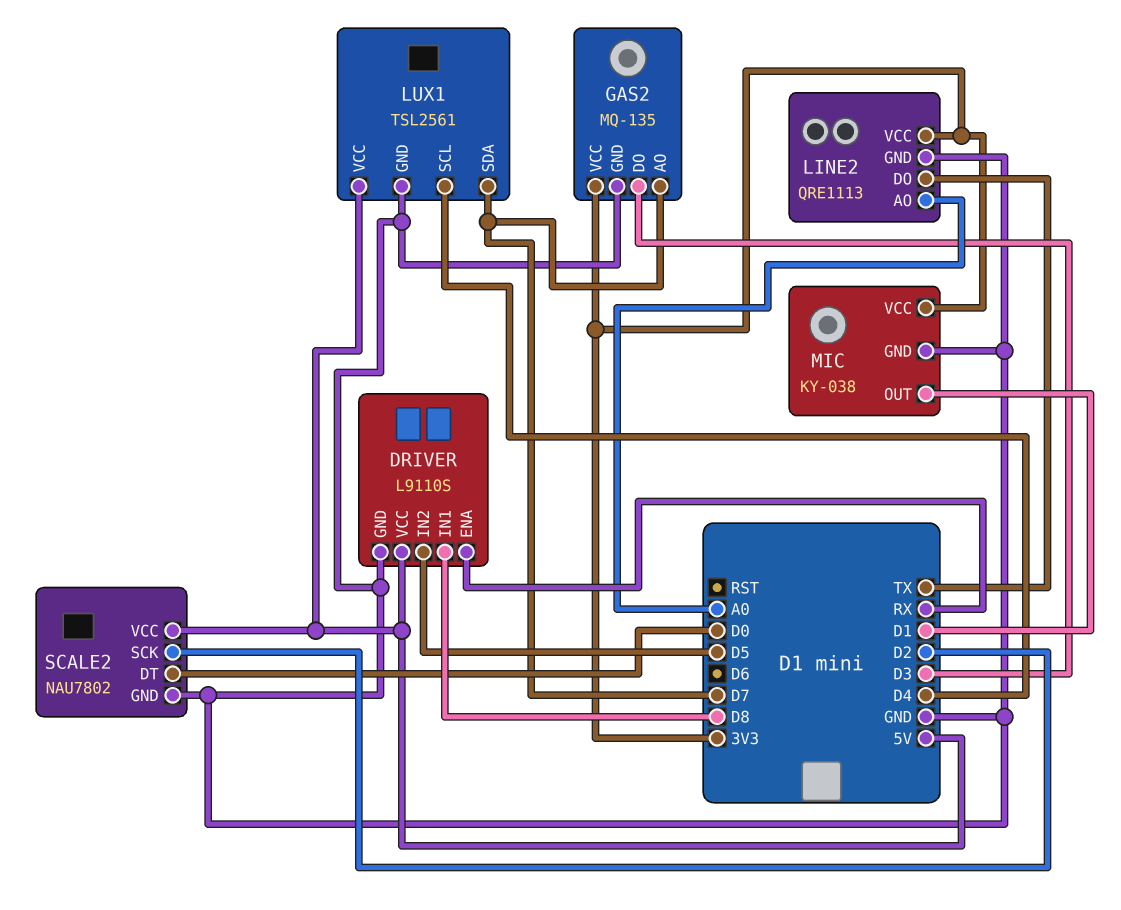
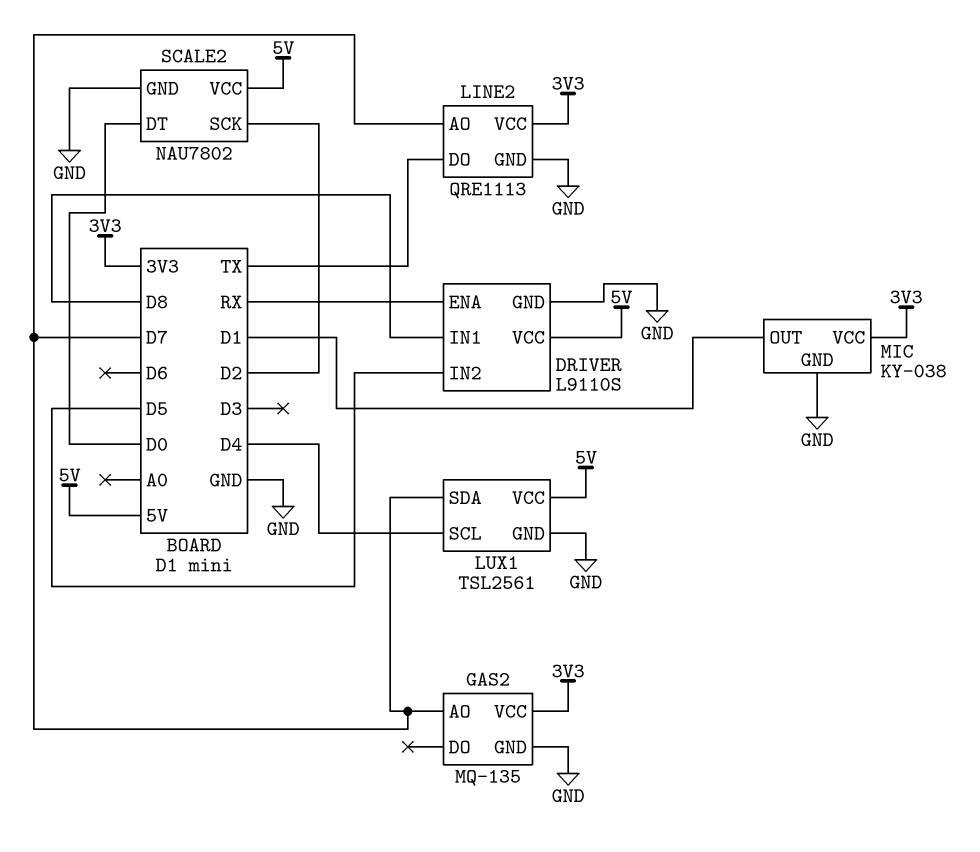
GAS2 pin DO: D3 -> none
LINE2 pin AO: A0 -> D7

